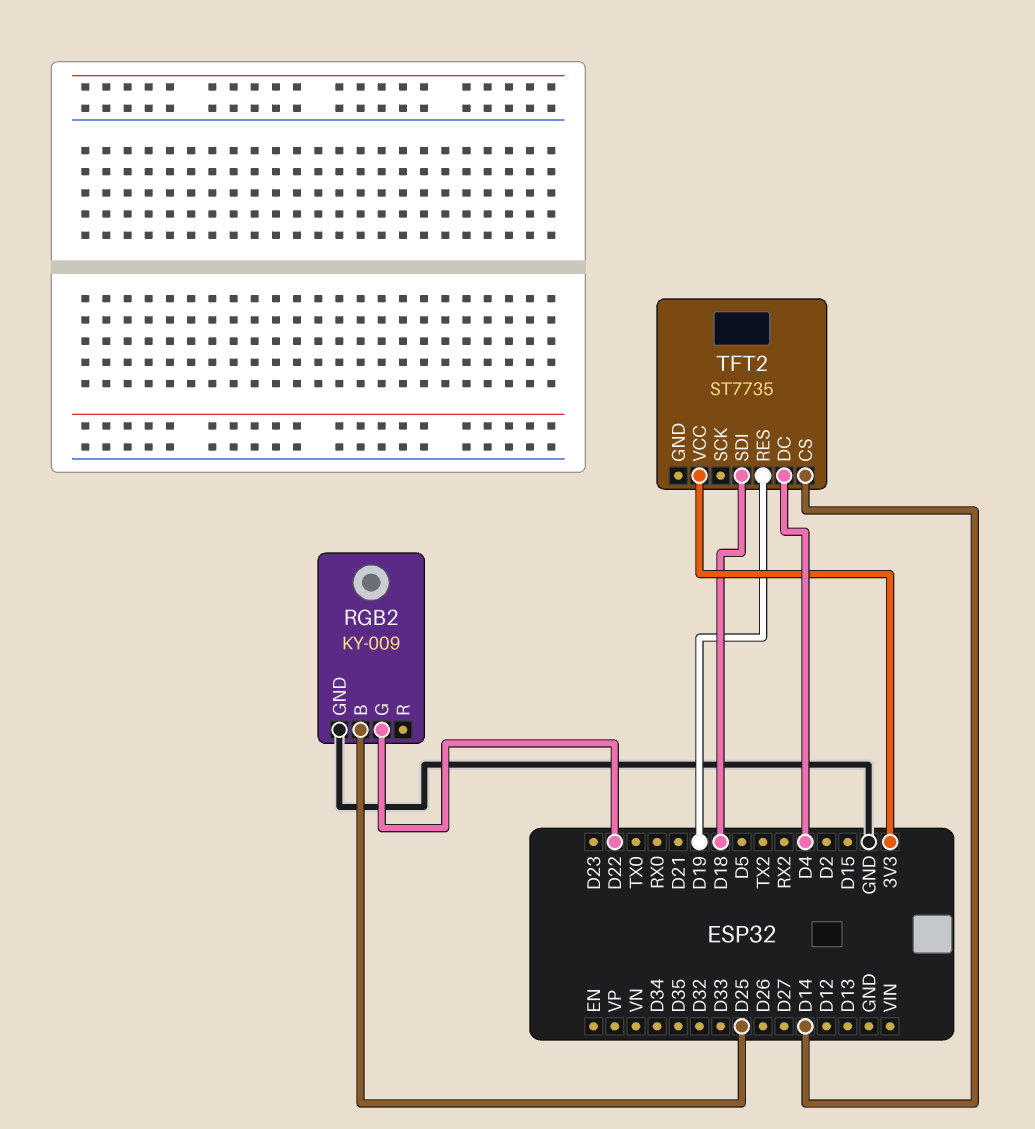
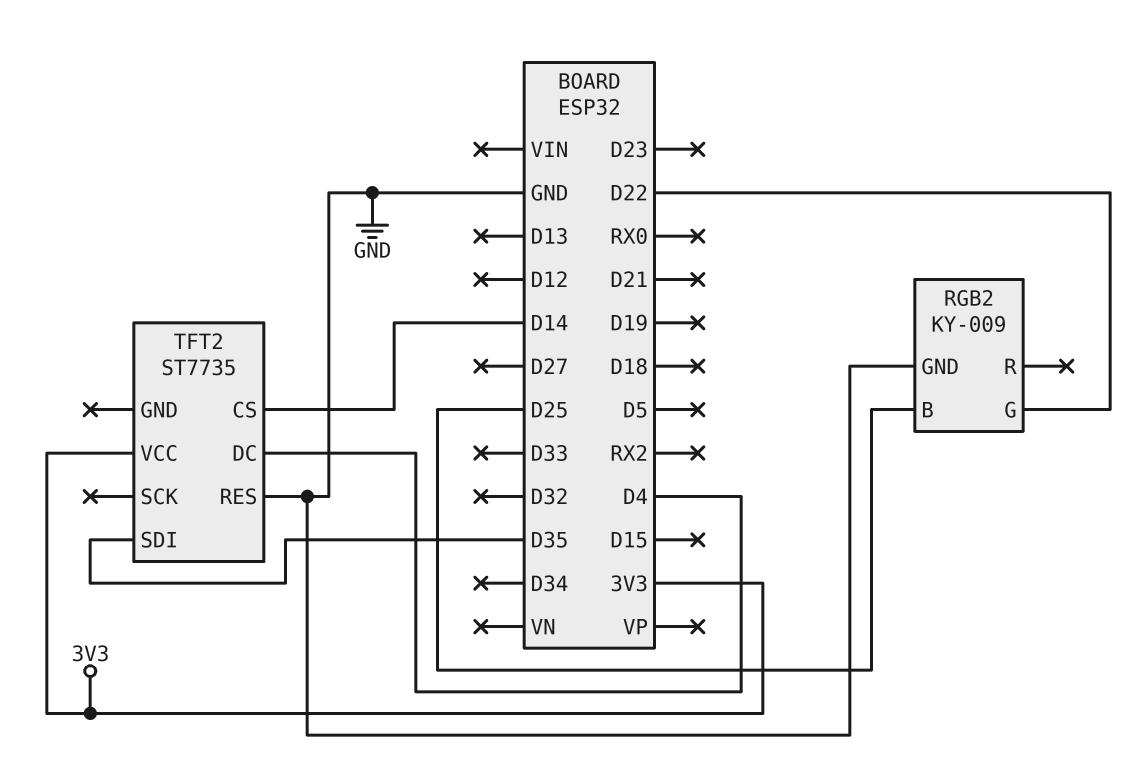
TFT2 pin RES: D19 -> GND
TFT2 pin SDI: D18 -> D35

